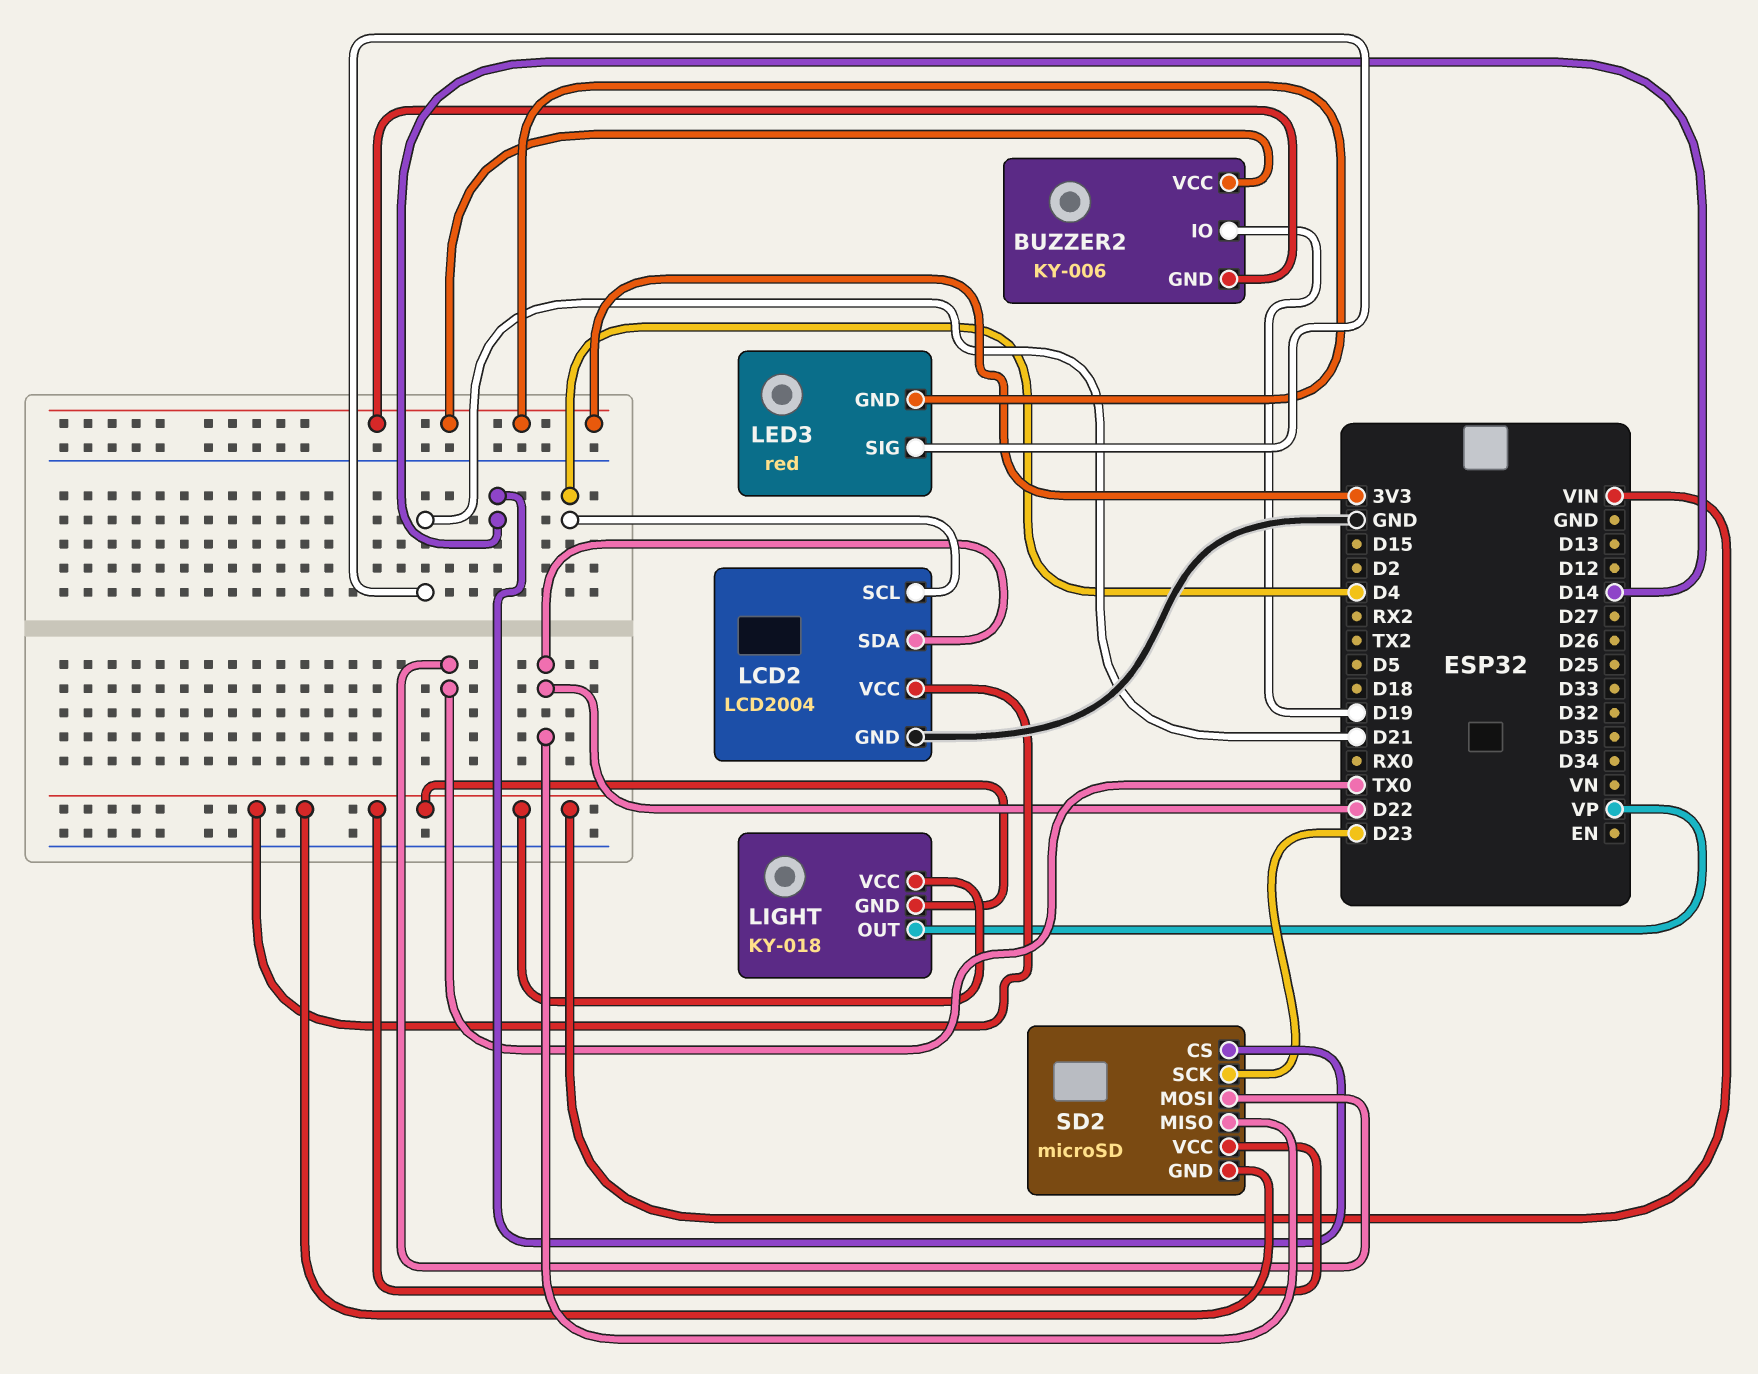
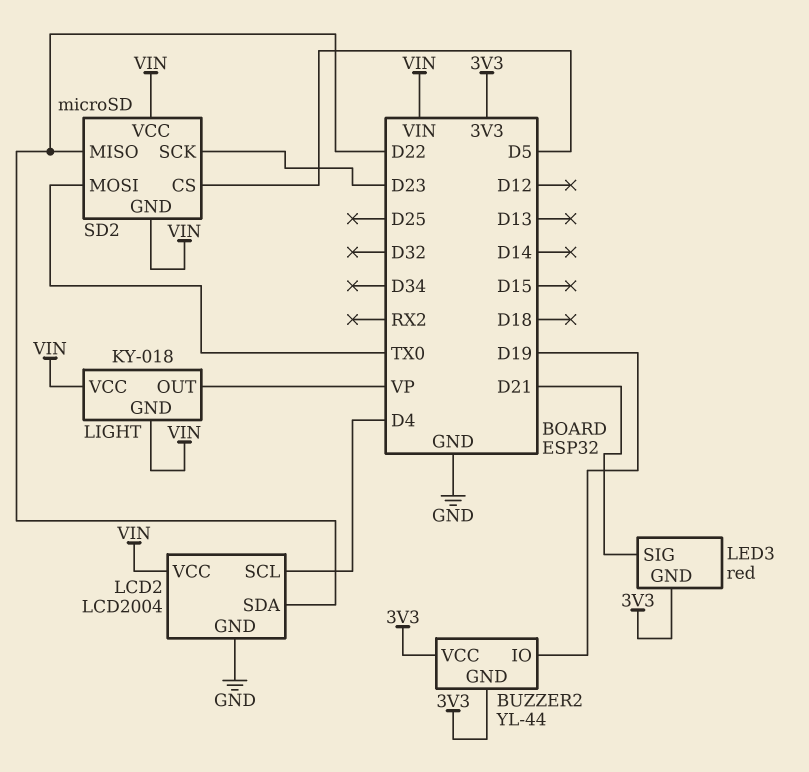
BUZZER2: KY-006 -> YL-44
SD2 pin CS: D14 -> D5

